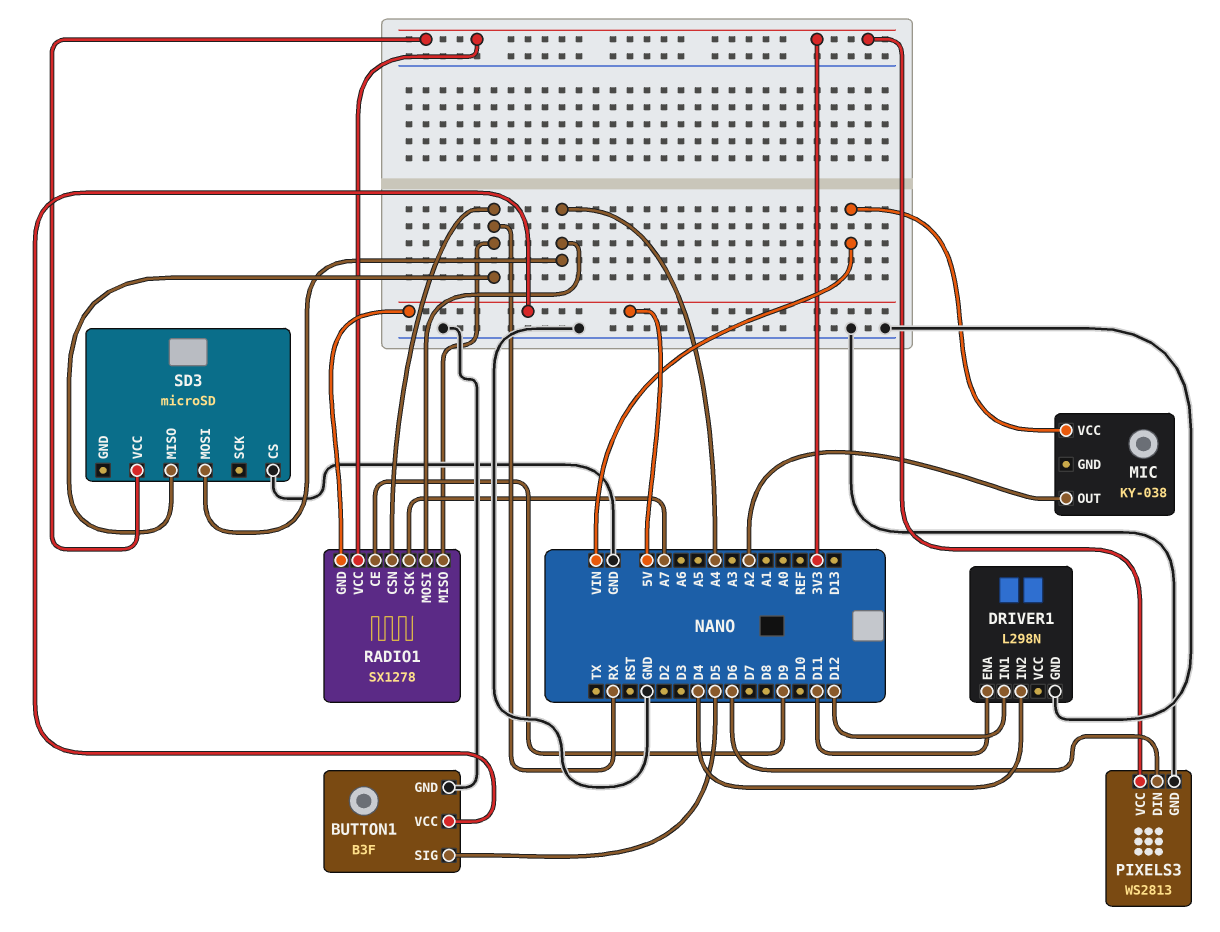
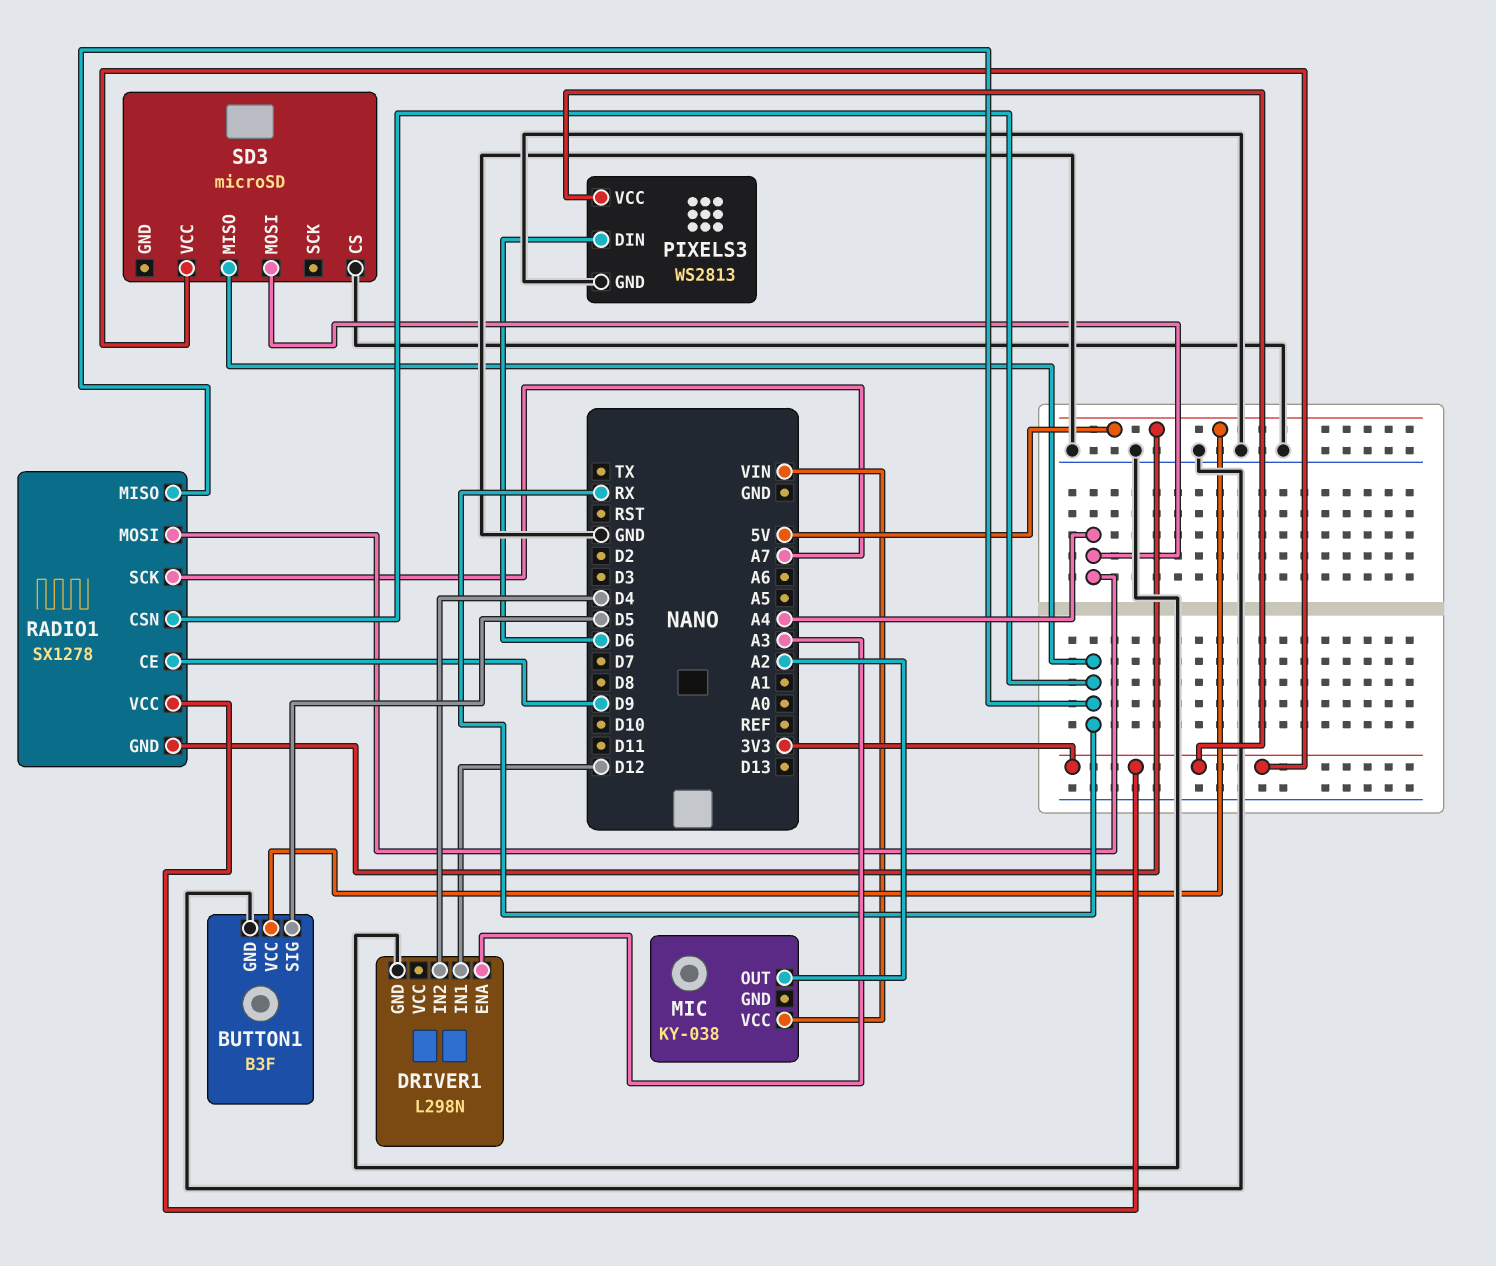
DRIVER1 pin ENA: D11 -> A3

